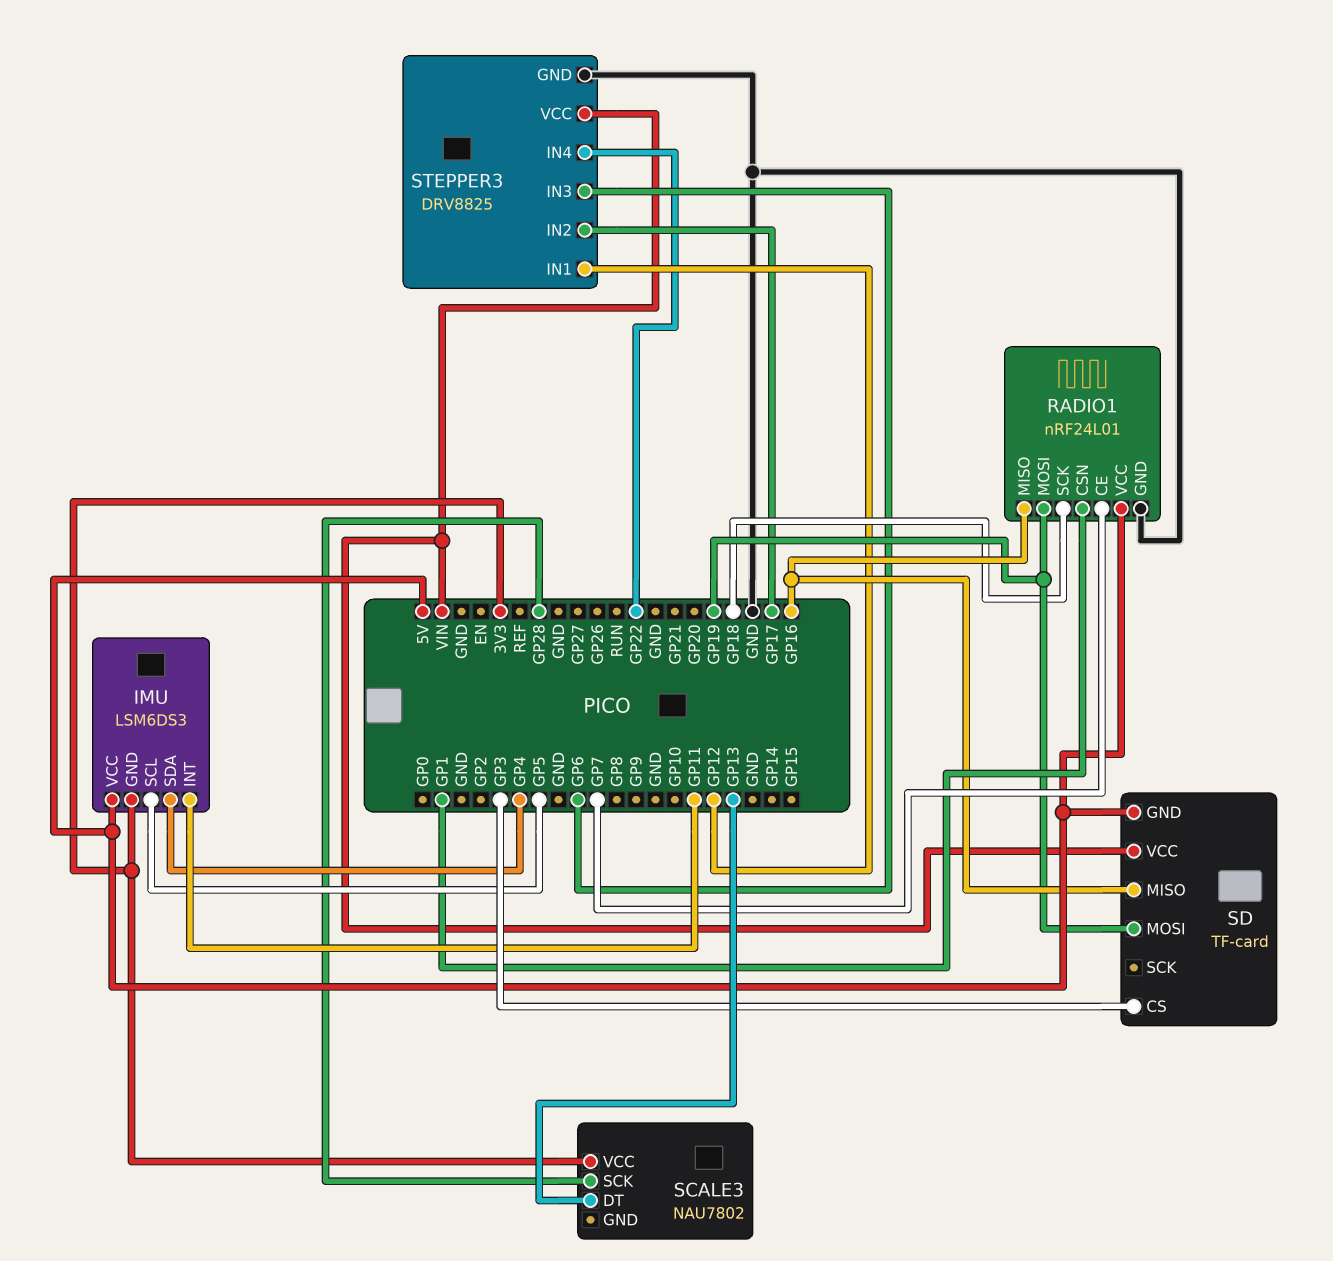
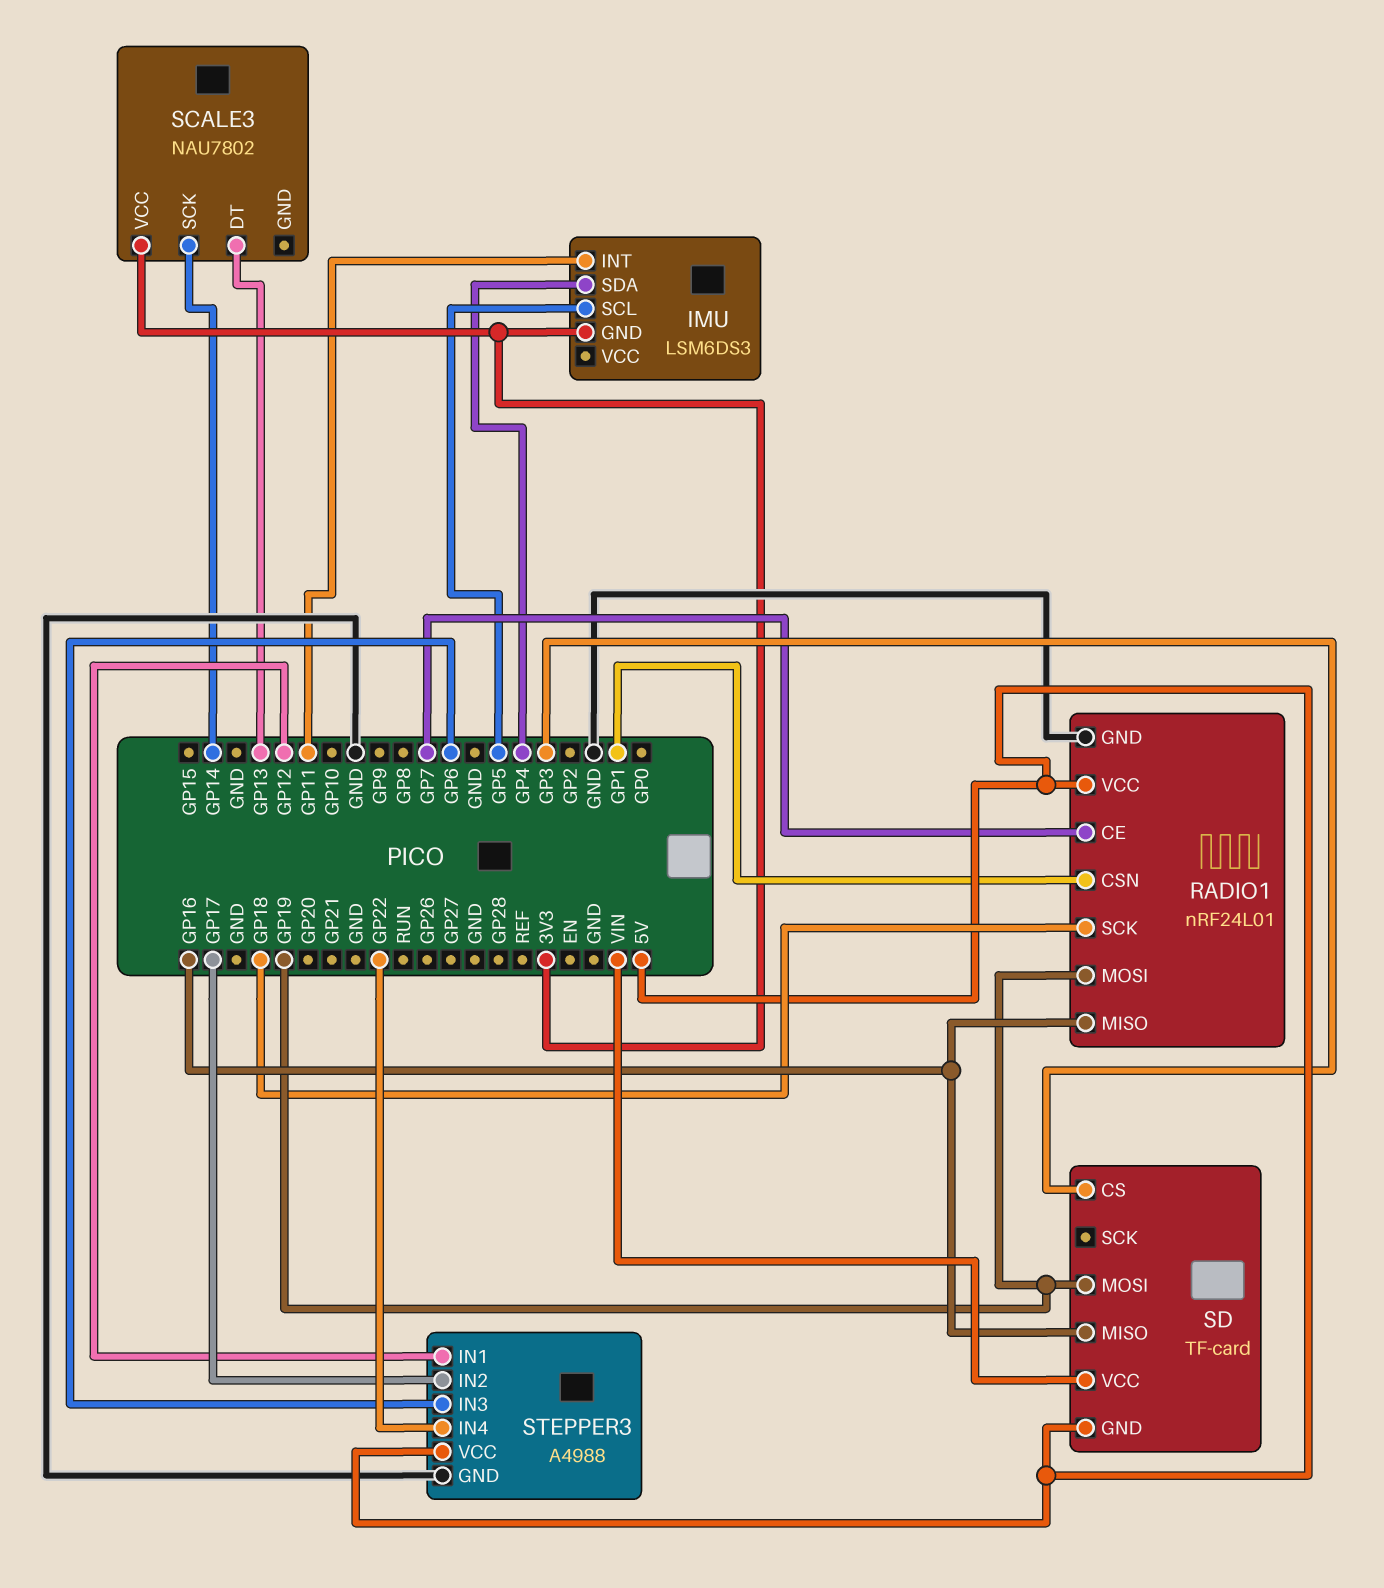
IMU pin VCC: 5V -> none
SCALE3 pin SCK: GP28 -> GP14
STEPPER3: DRV8825 -> A4988
STEPPER3 pin VCC: VIN -> 5V

